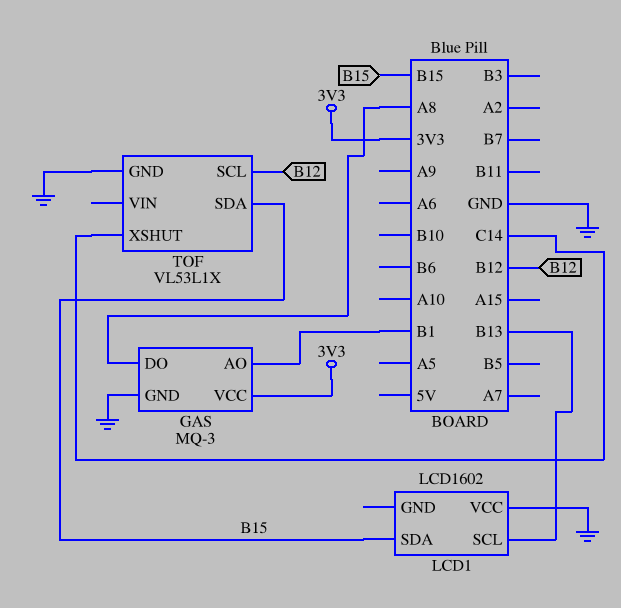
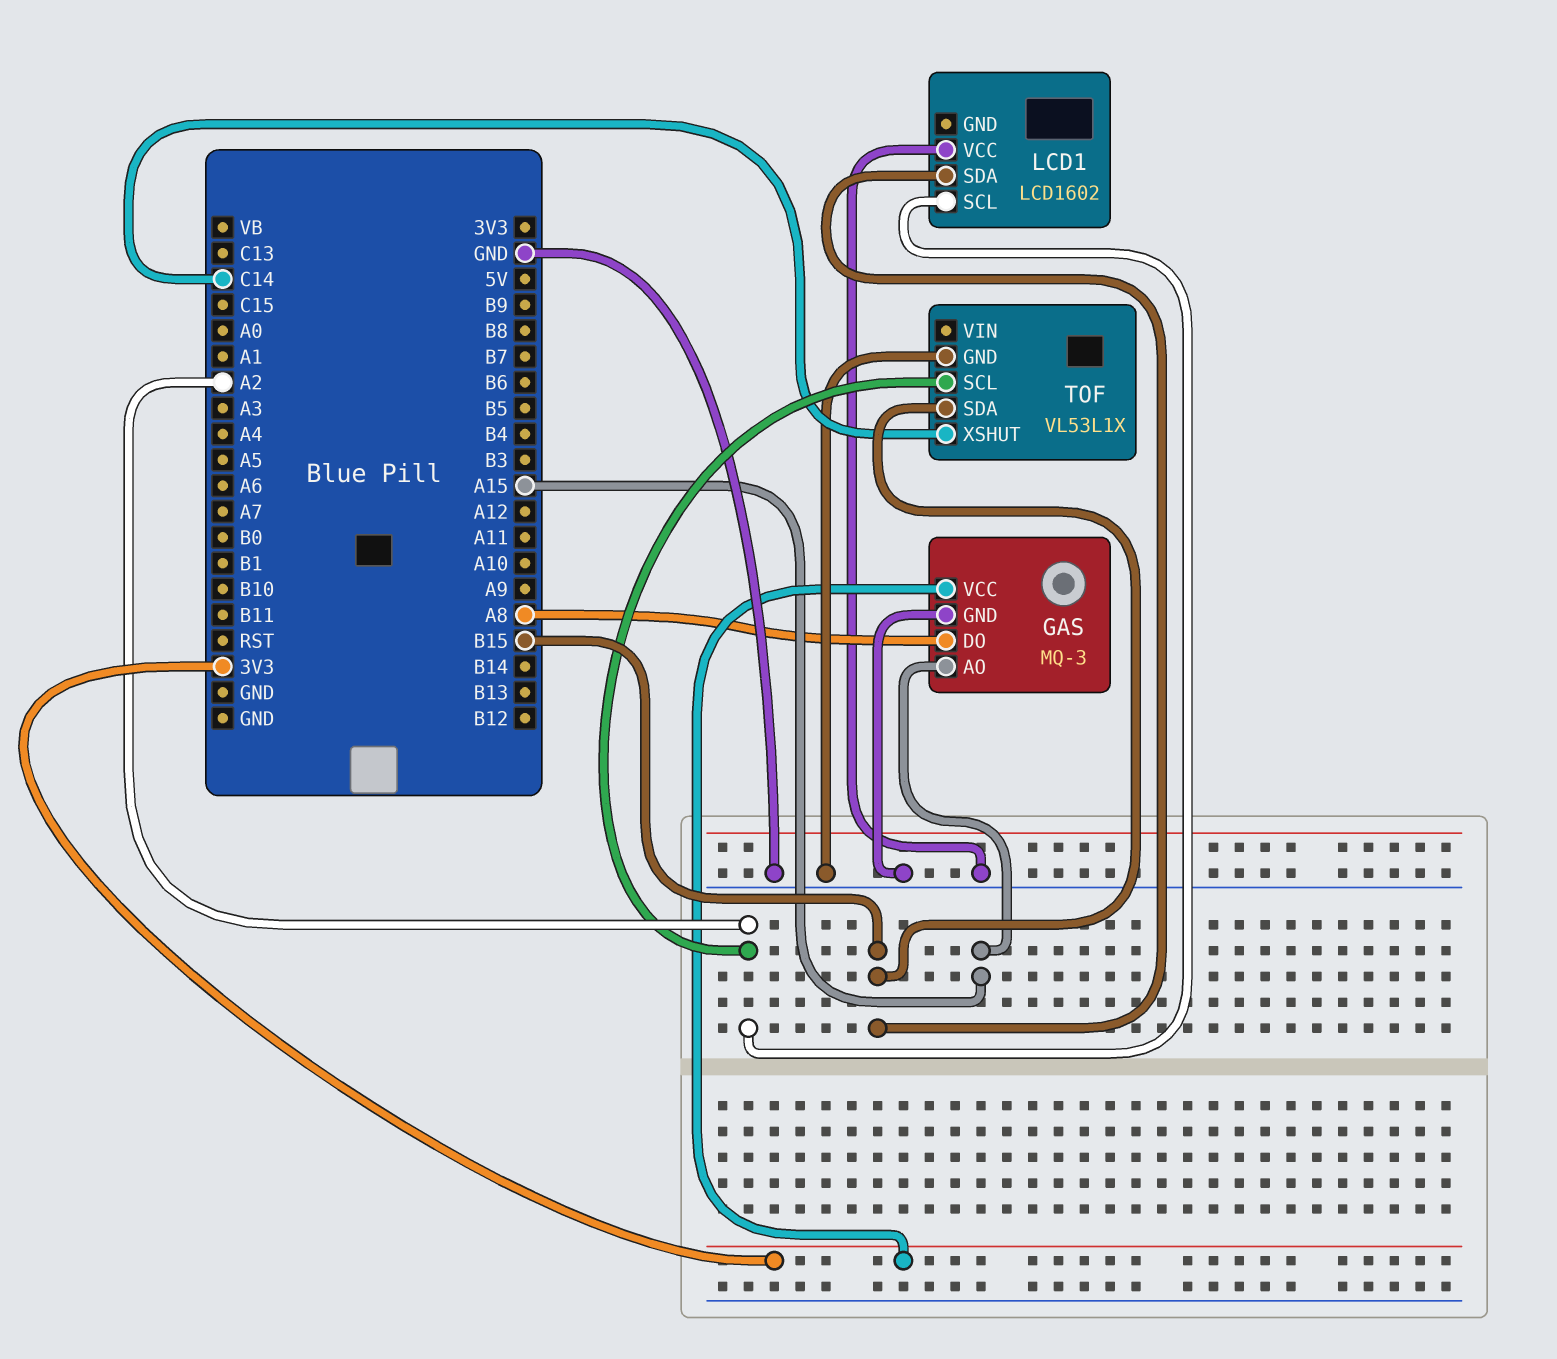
GAS pin AO: B1 -> A15
LCD1 pin SCL: B13 -> A2
TOF pin SCL: B12 -> A2

